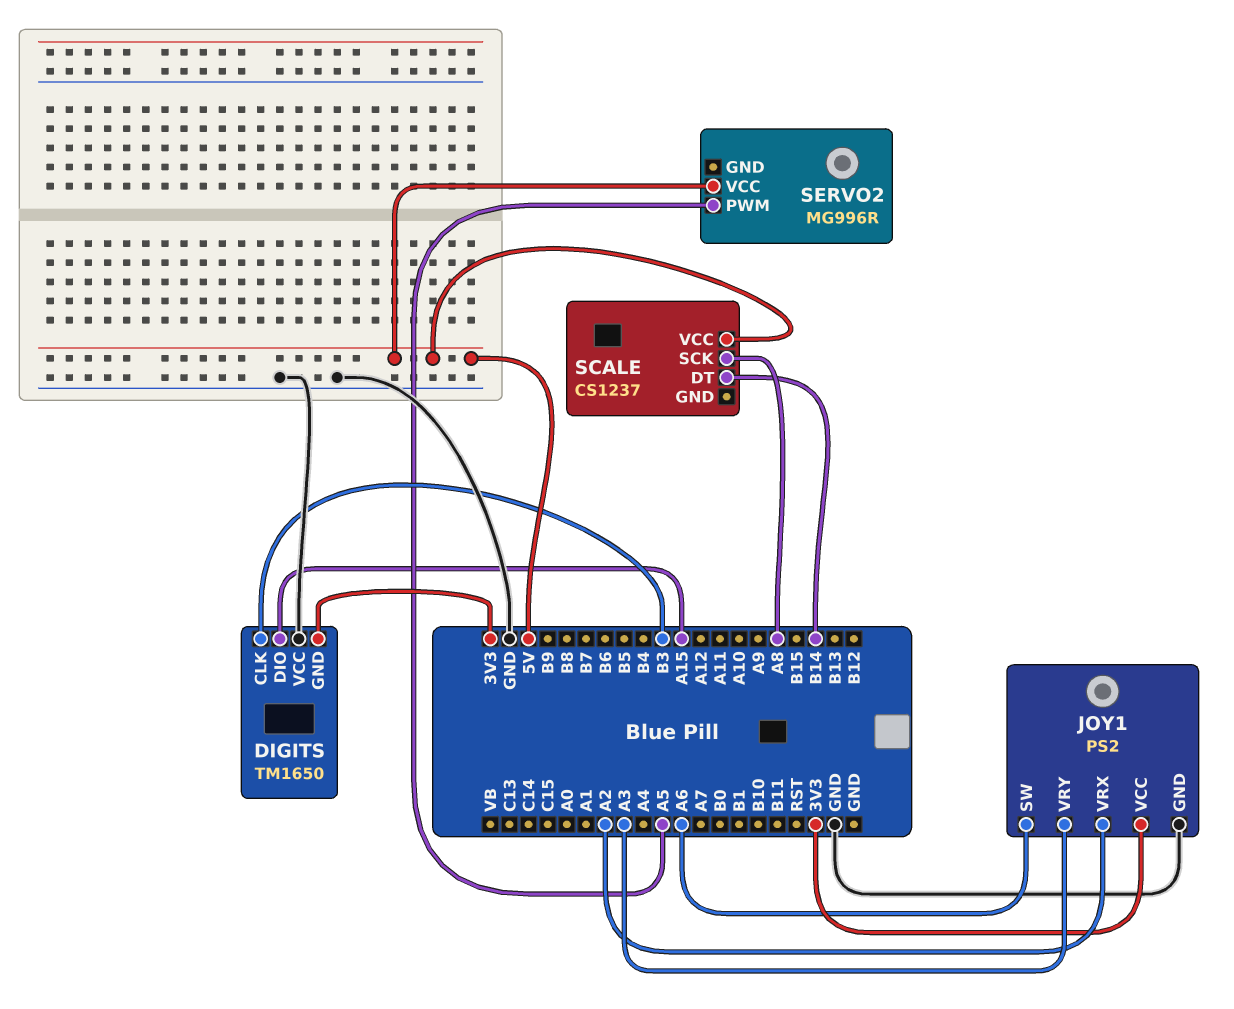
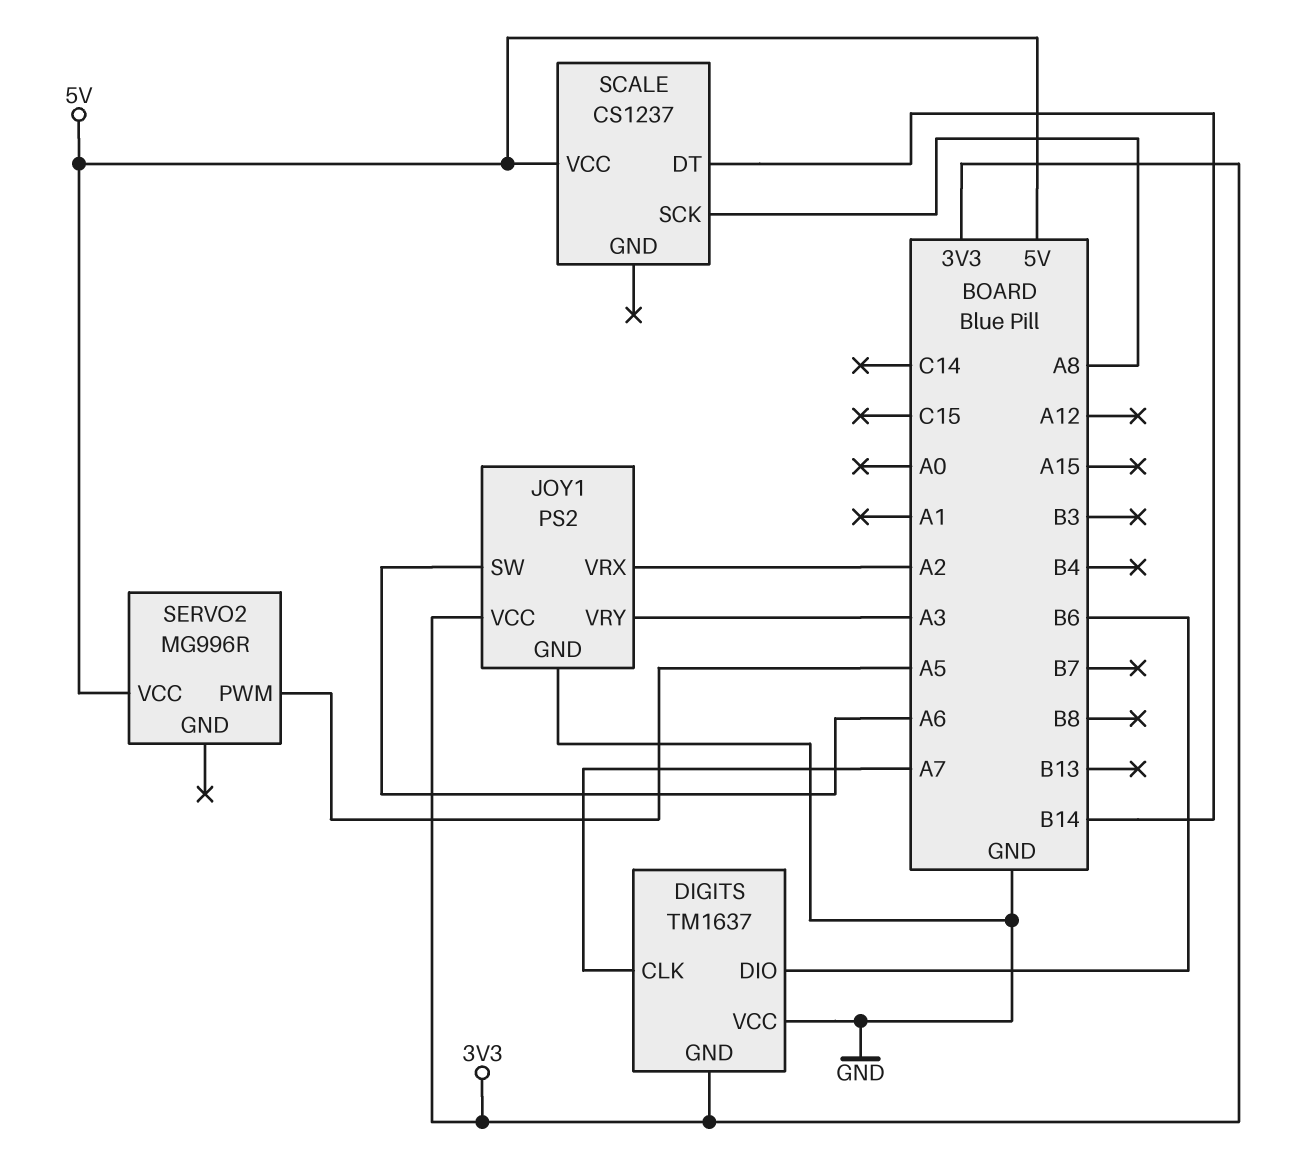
DIGITS: TM1650 -> TM1637
DIGITS pin CLK: B3 -> A7
DIGITS pin DIO: A15 -> B6

